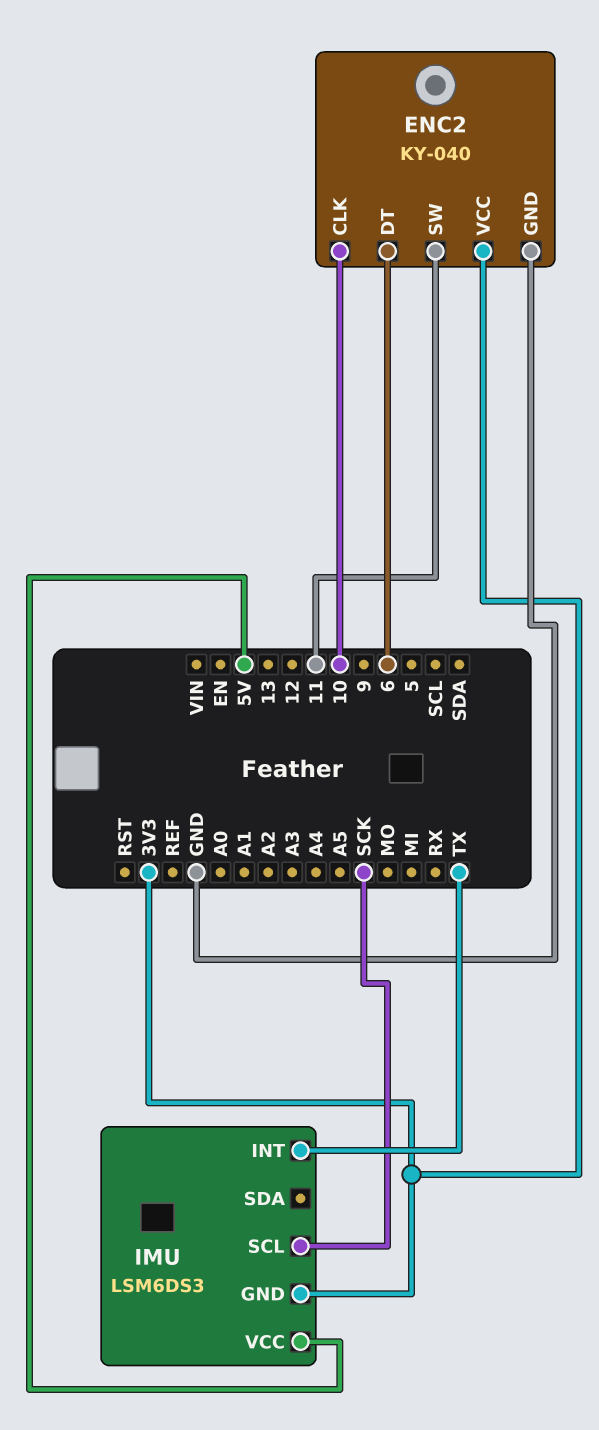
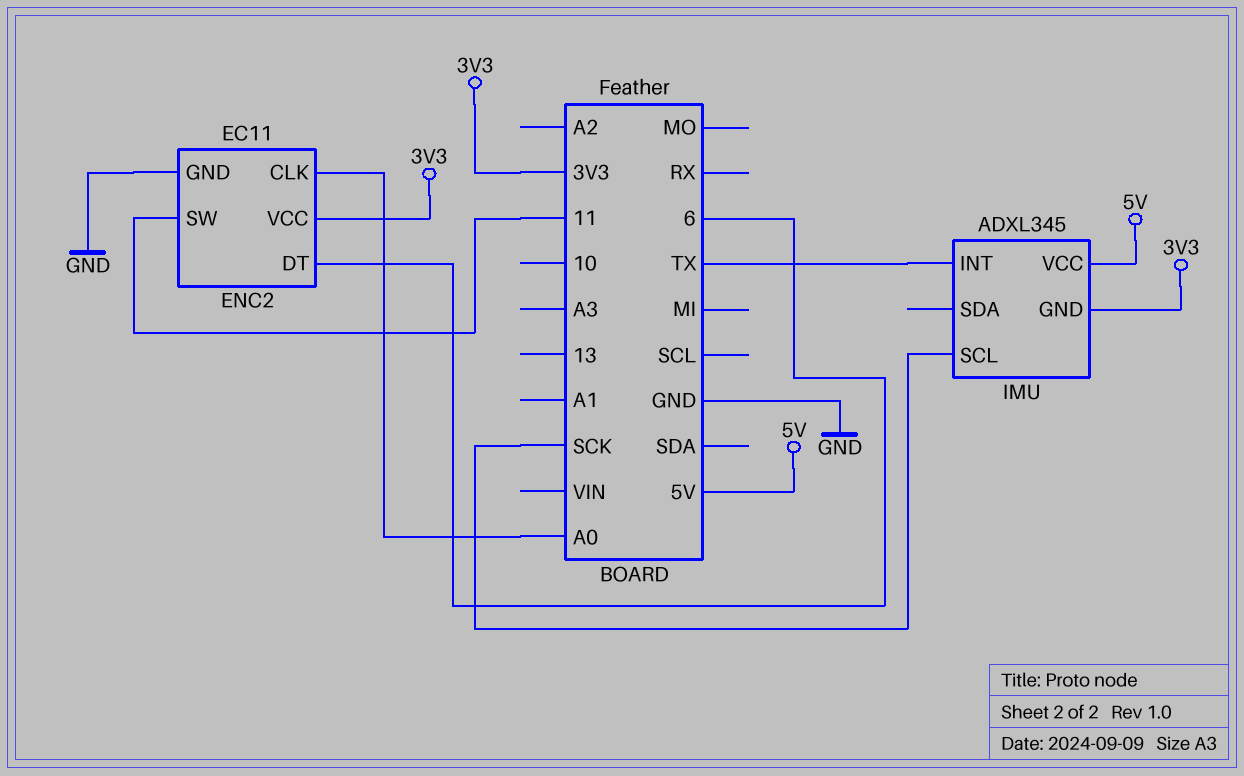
ENC2: KY-040 -> EC11
ENC2 pin CLK: 10 -> A0
IMU: LSM6DS3 -> ADXL345

